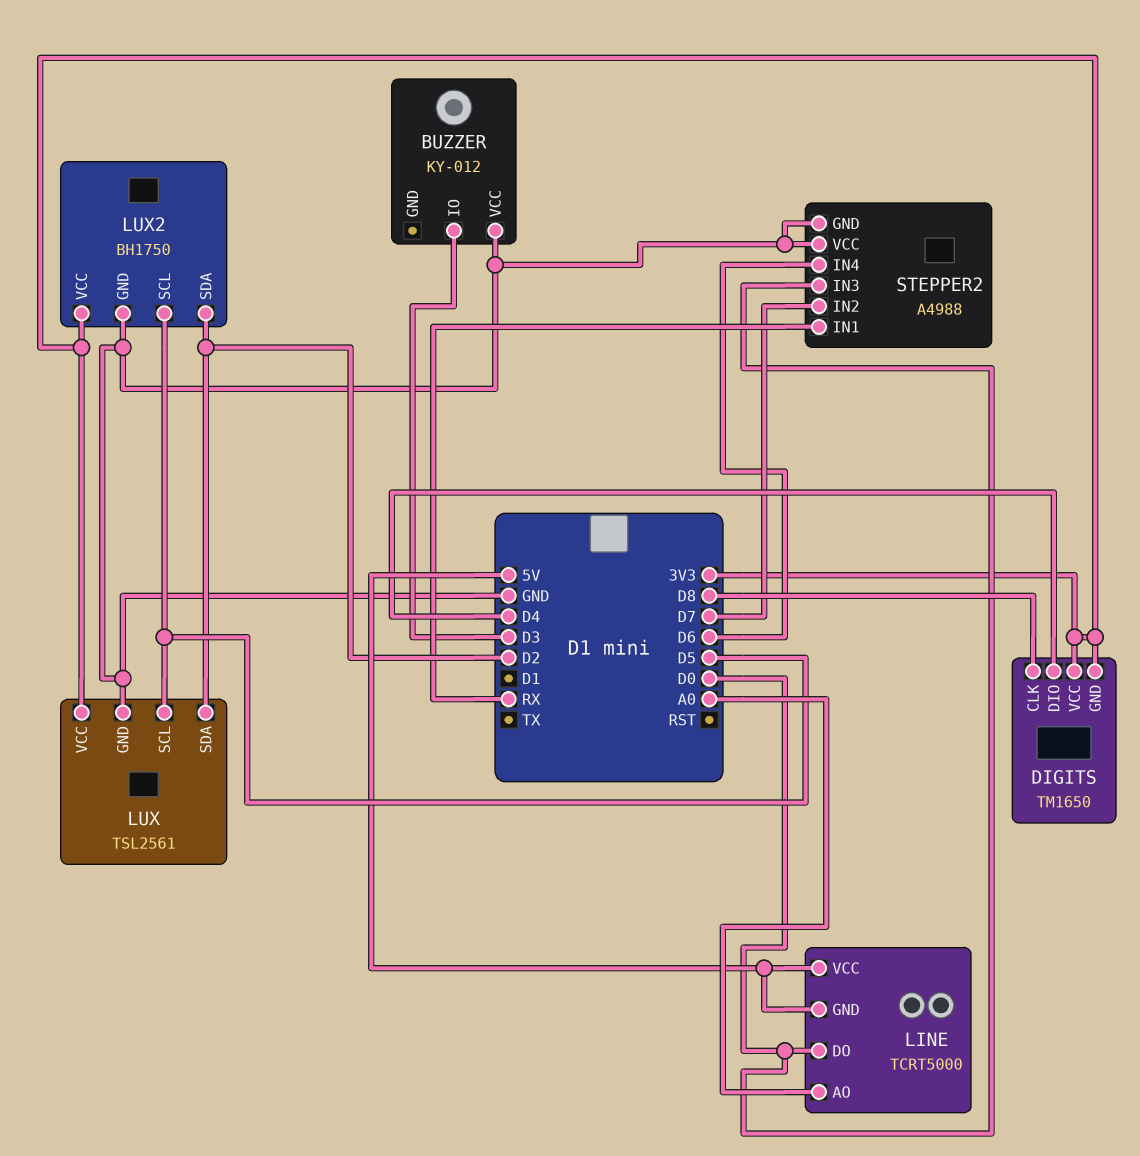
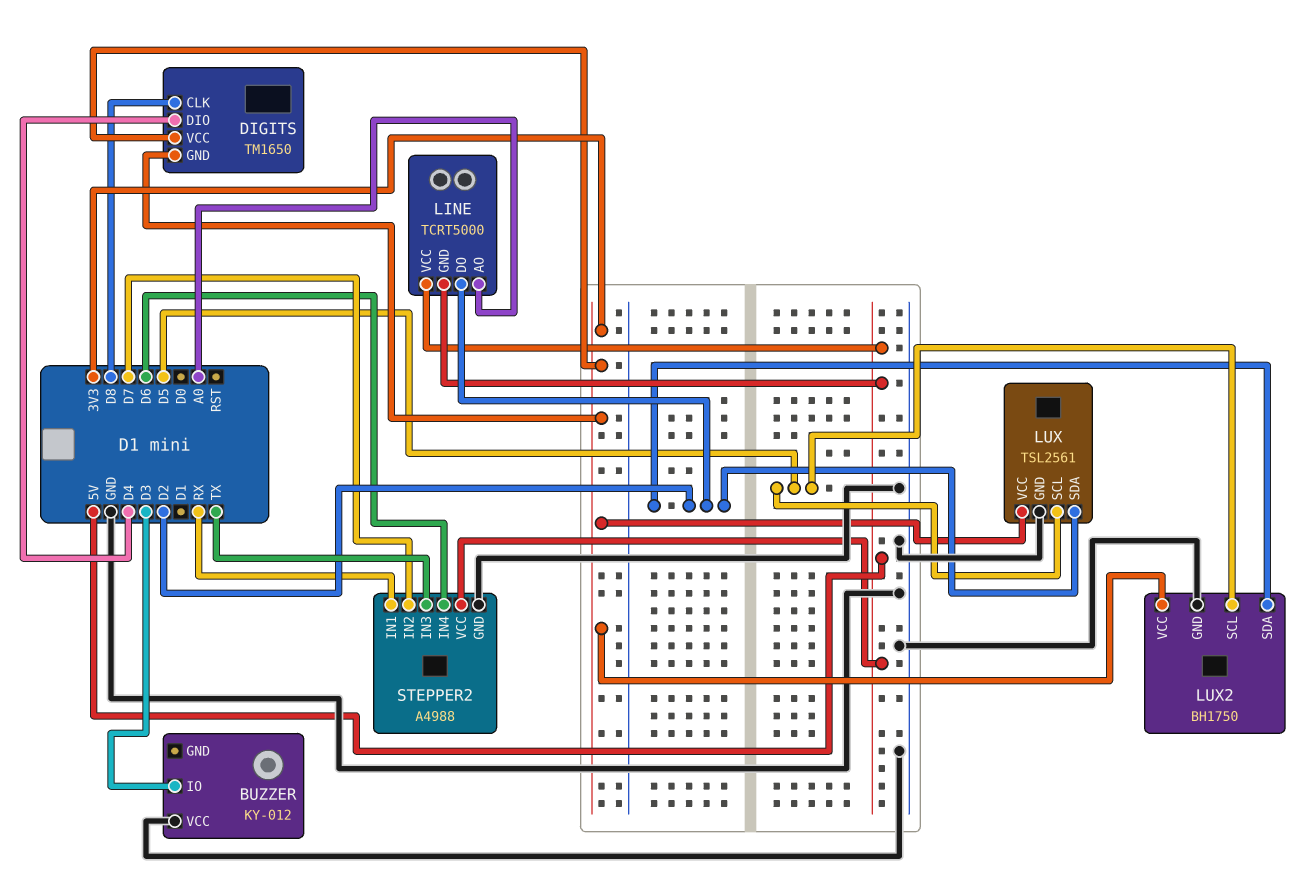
LINE pin DO: D0 -> D2
STEPPER2 pin IN3: D0 -> TX
STEPPER2 pin VCC: GND -> 5V

